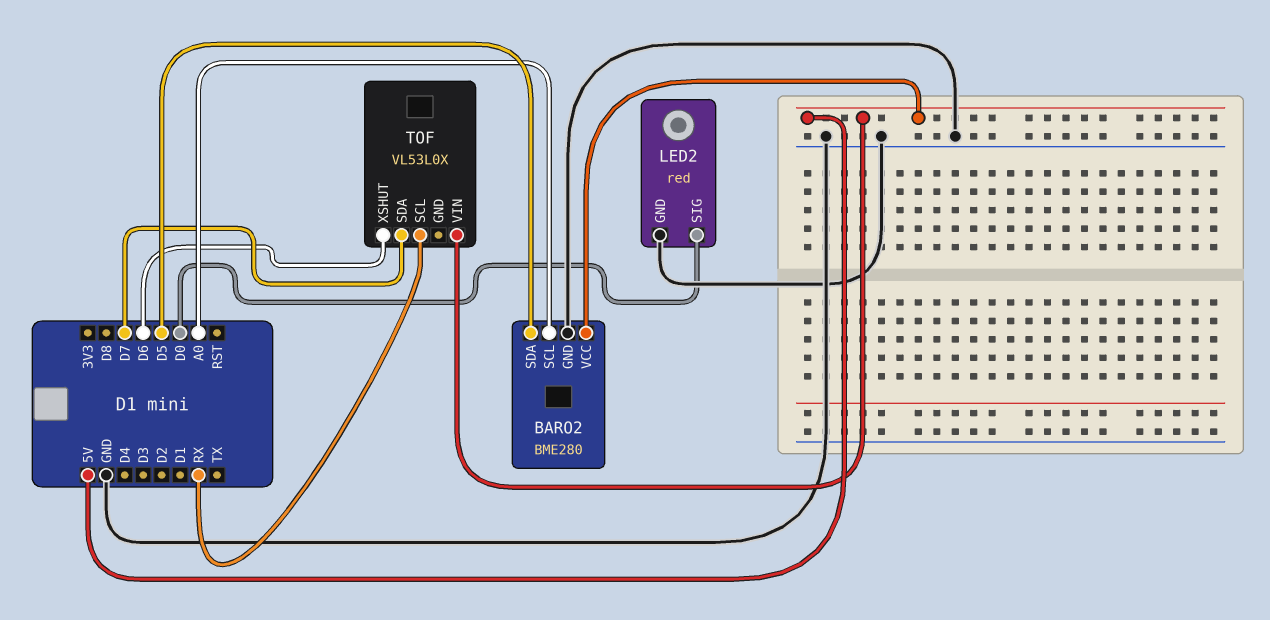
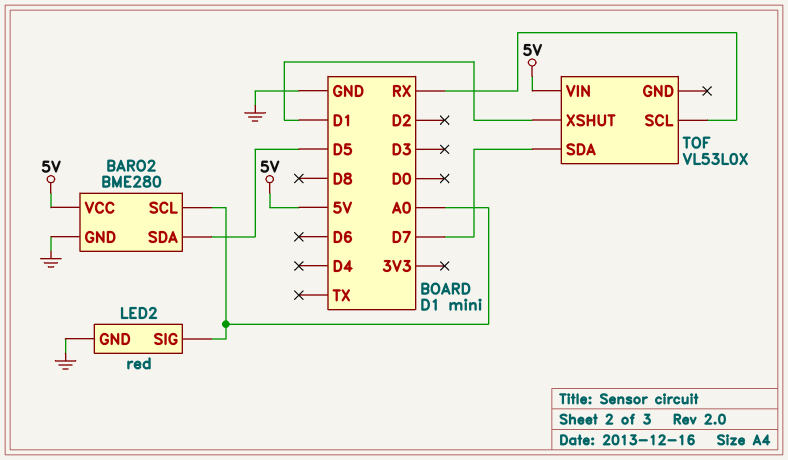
LED2 pin SIG: D0 -> A0
TOF pin XSHUT: D6 -> D1

